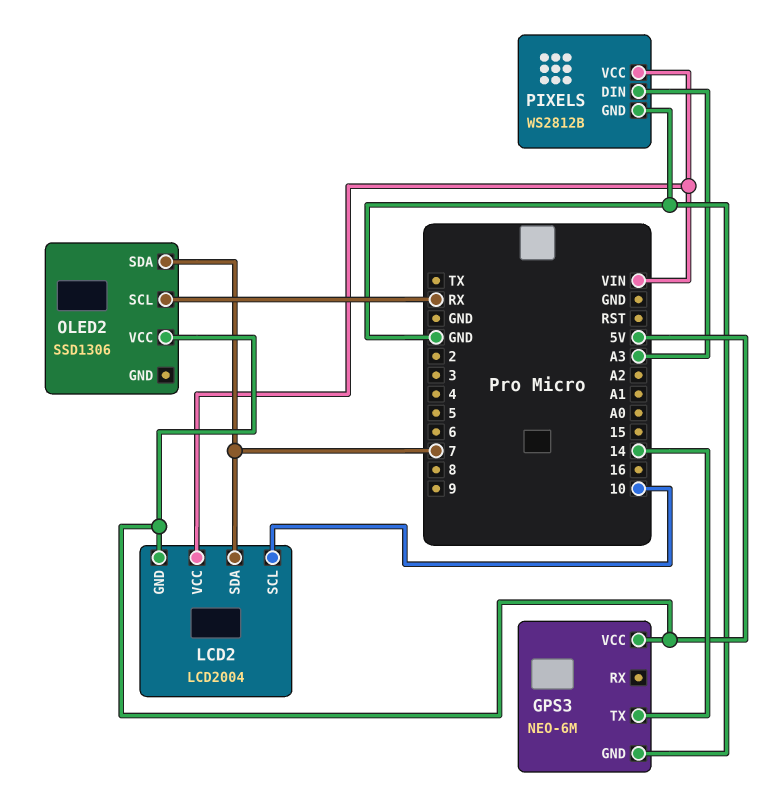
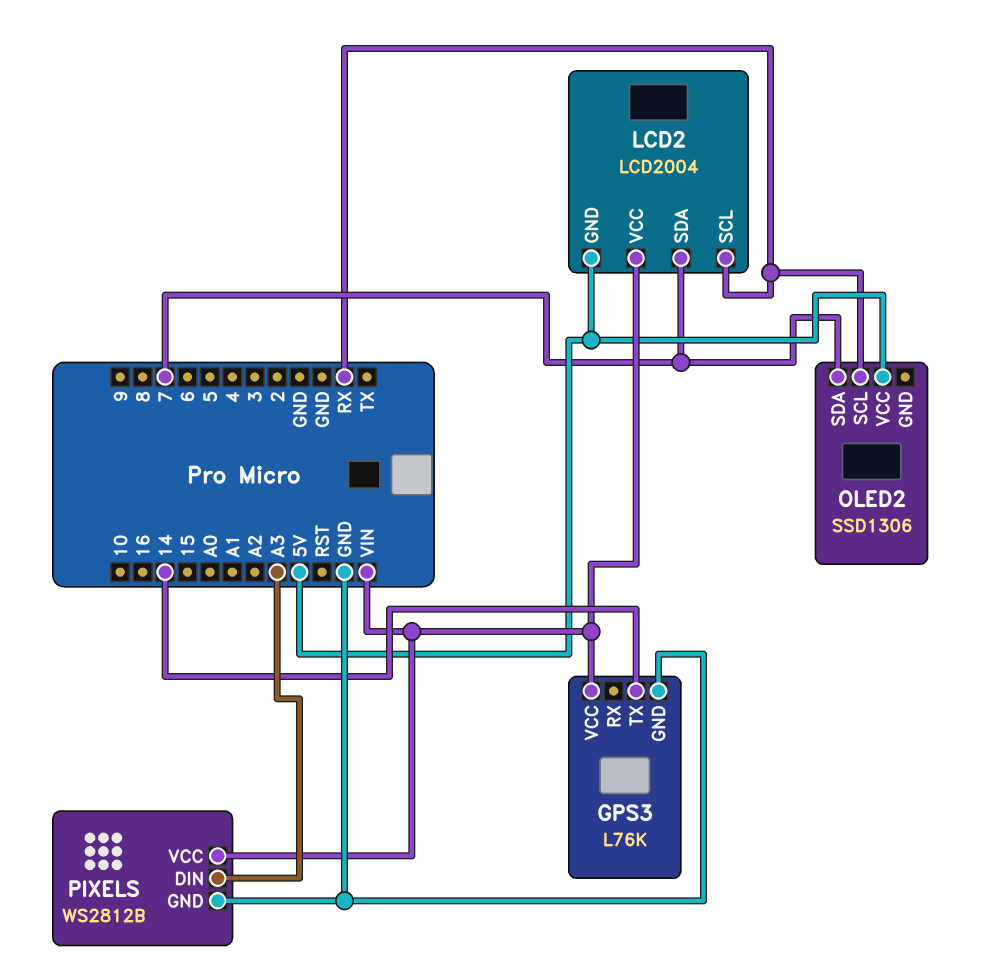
GPS3: NEO-6M -> L76K
GPS3 pin VCC: 5V -> VIN
LCD2 pin SCL: 10 -> RX

